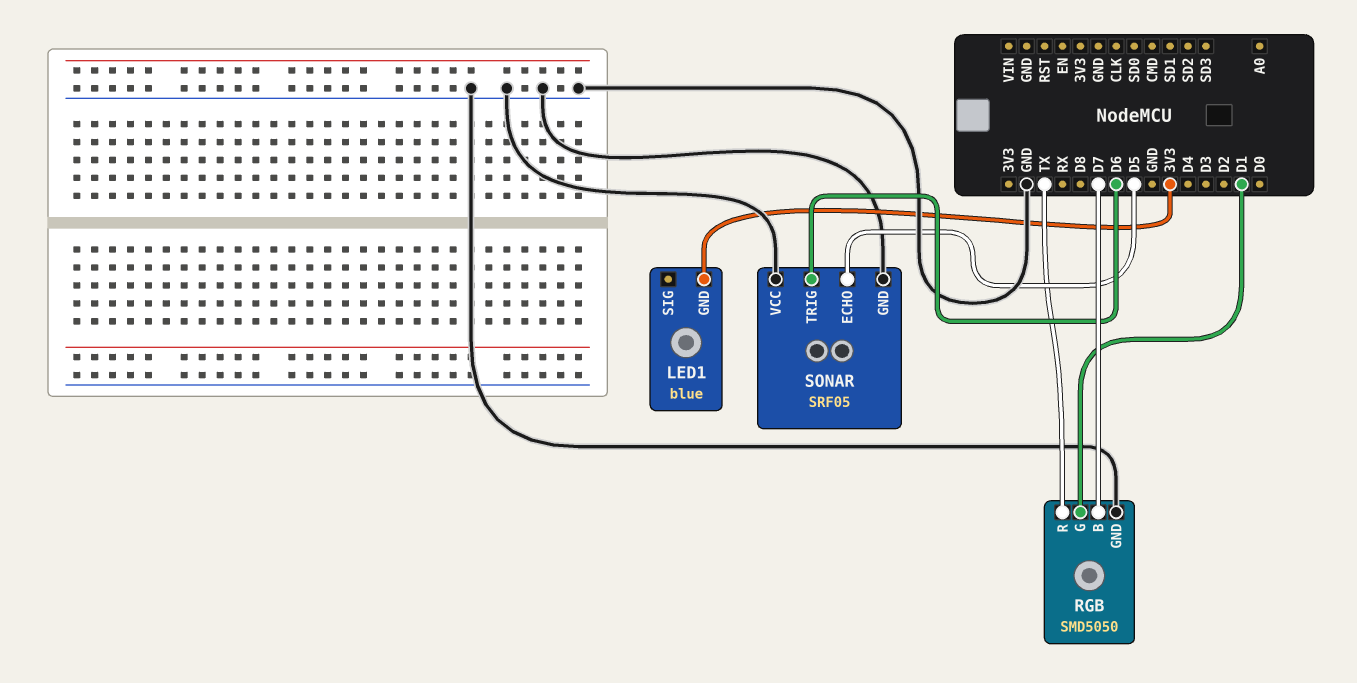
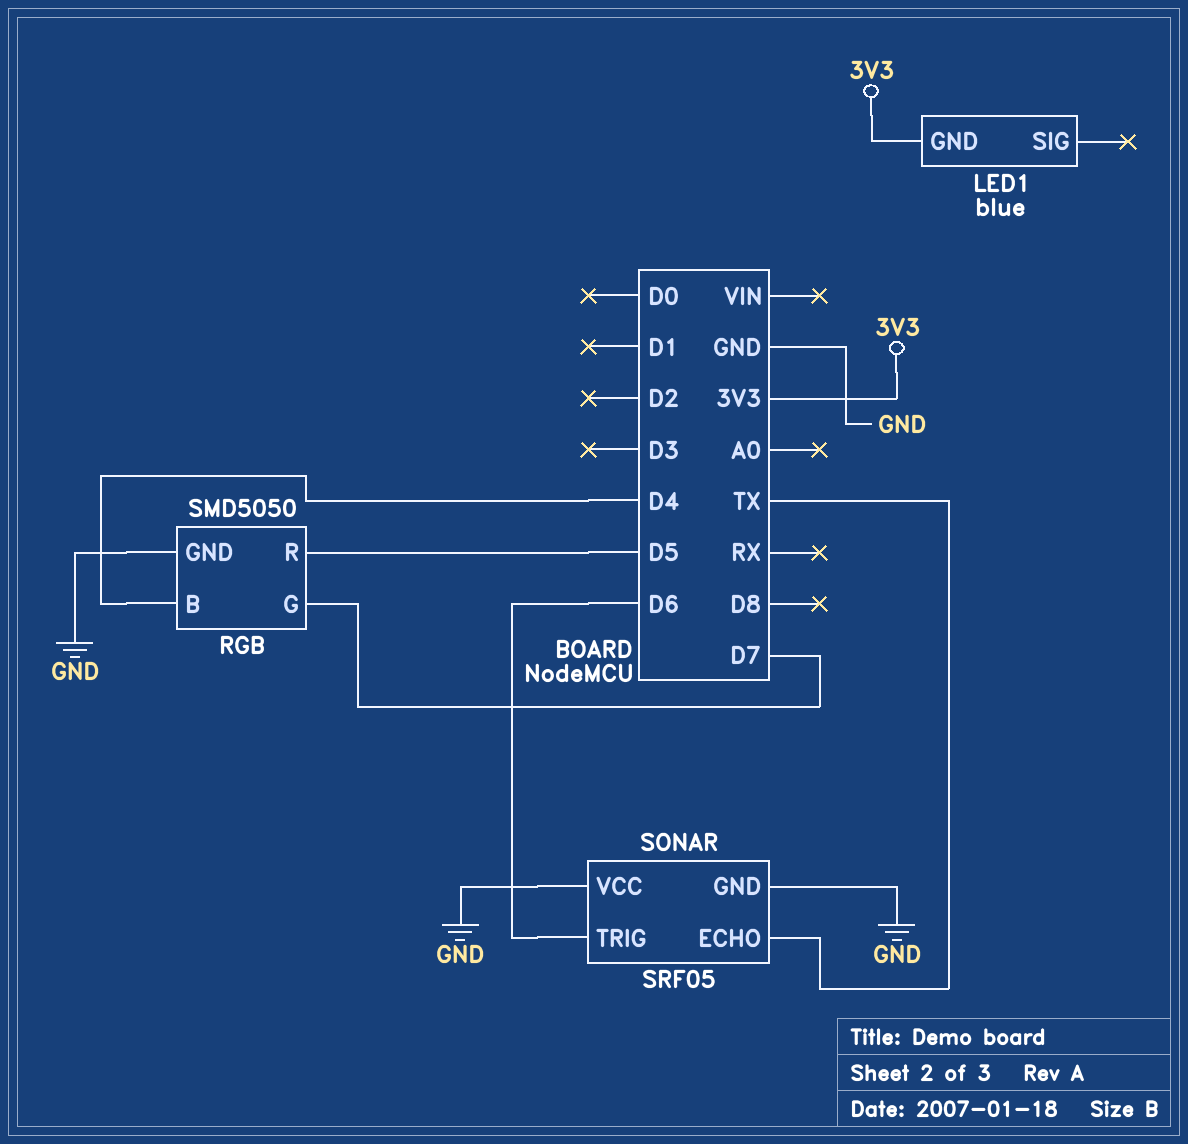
RGB pin B: D7 -> D4
RGB pin G: D1 -> D7
RGB pin R: TX -> D5
SONAR pin ECHO: D5 -> TX

